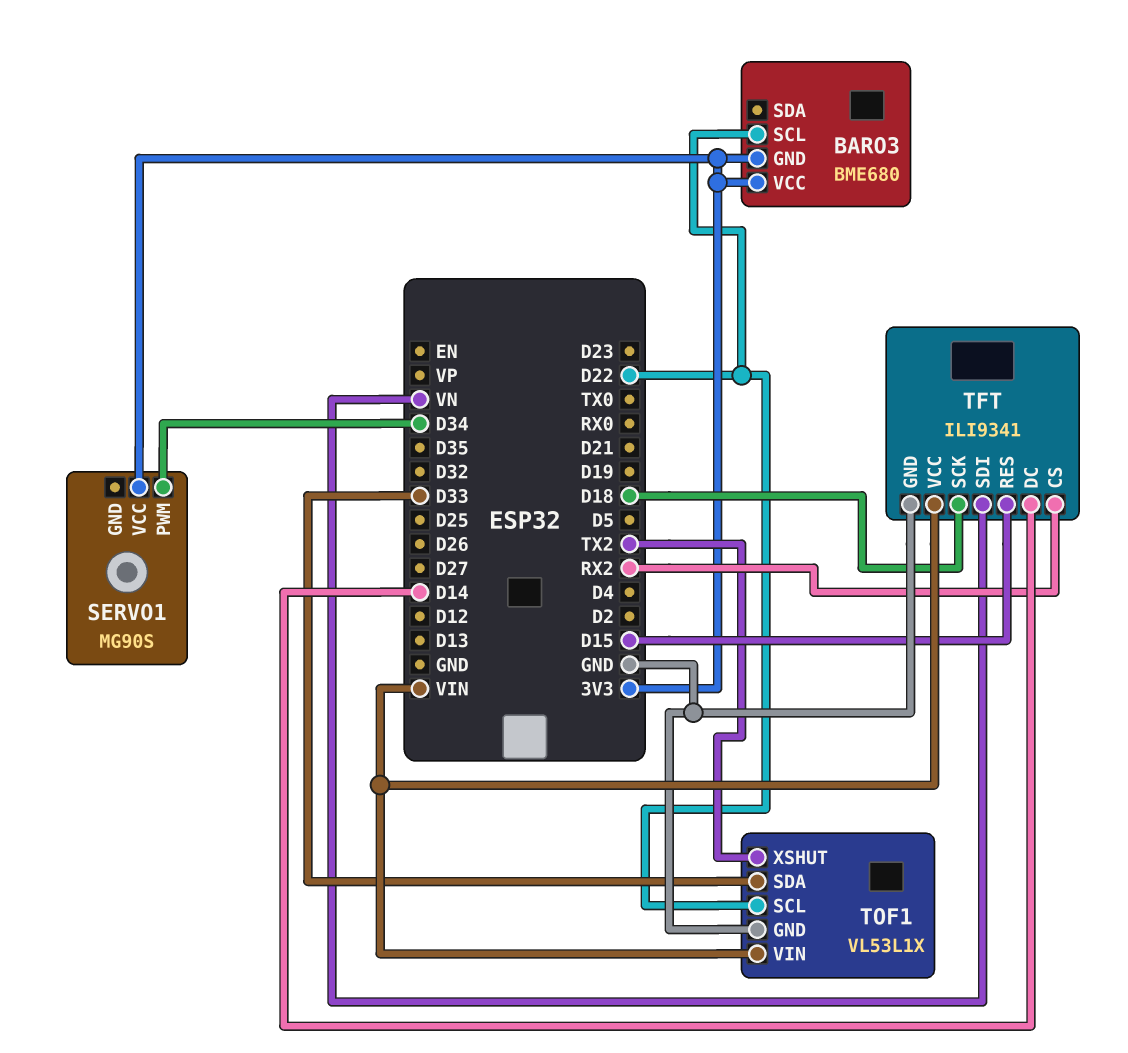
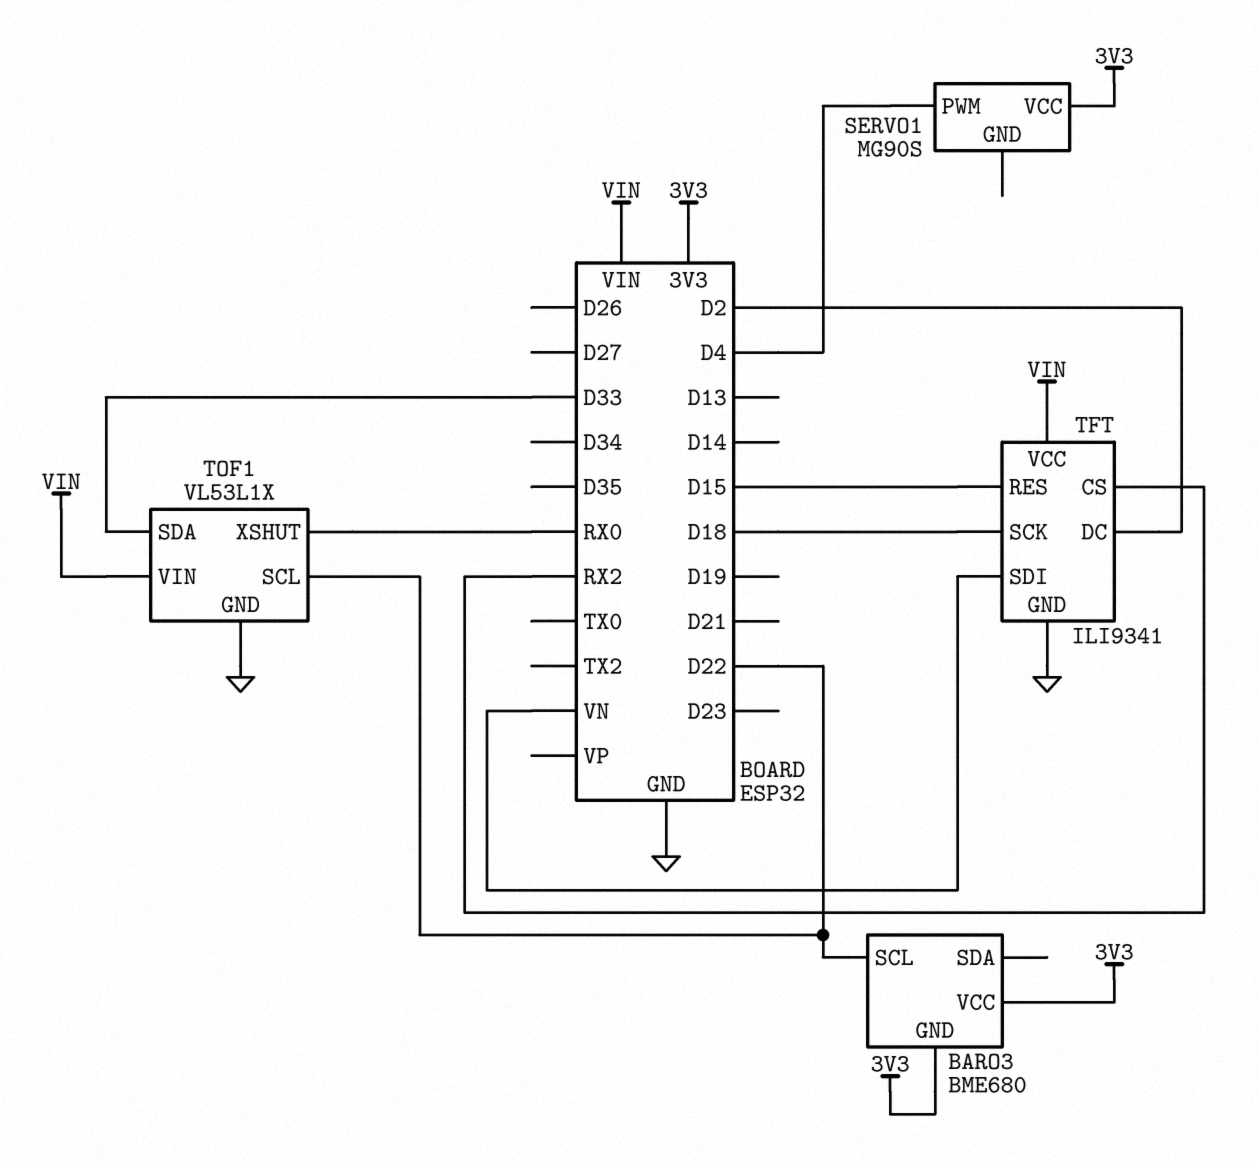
SERVO1 pin PWM: D34 -> D4
TFT pin DC: D14 -> D2
TOF1 pin XSHUT: TX2 -> RX0

